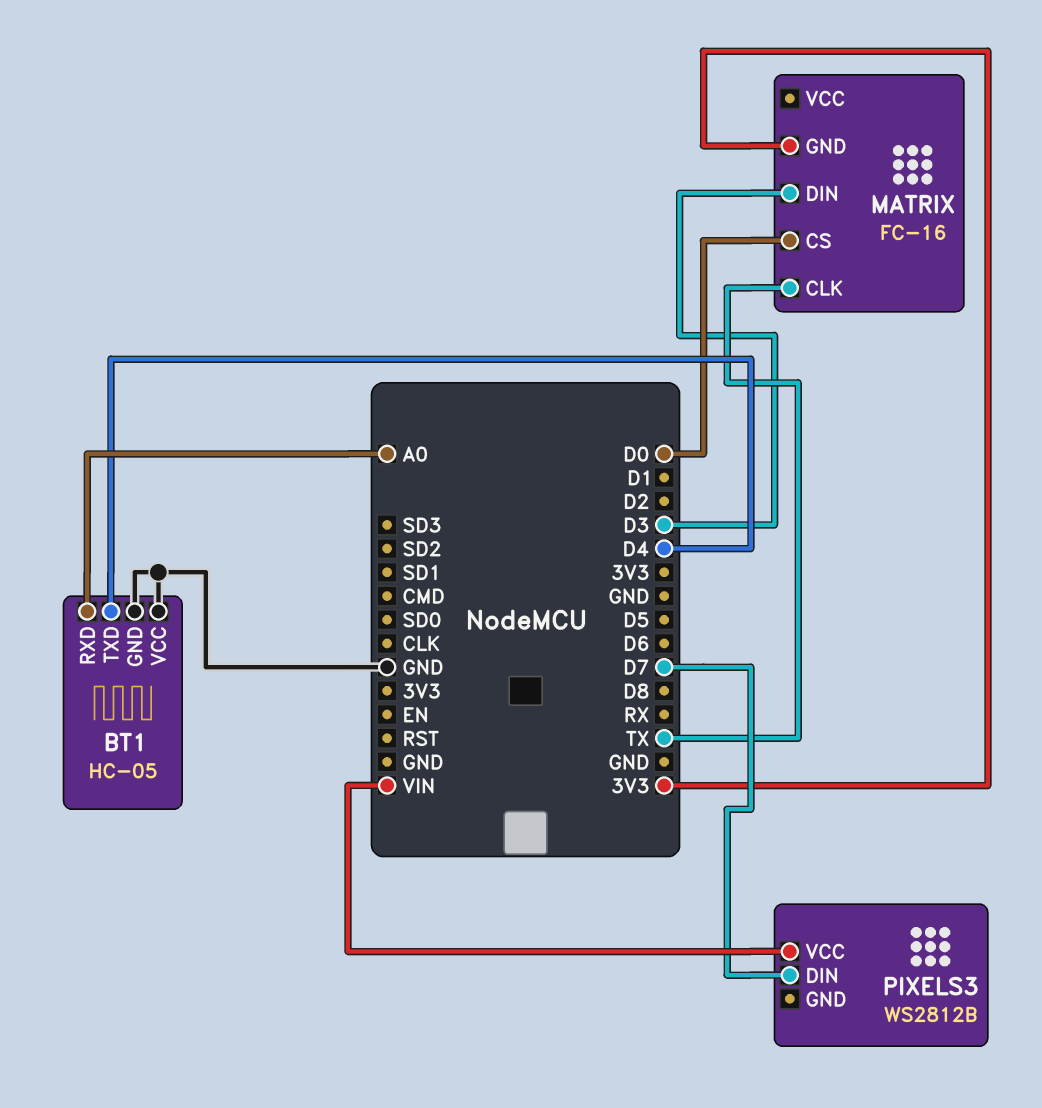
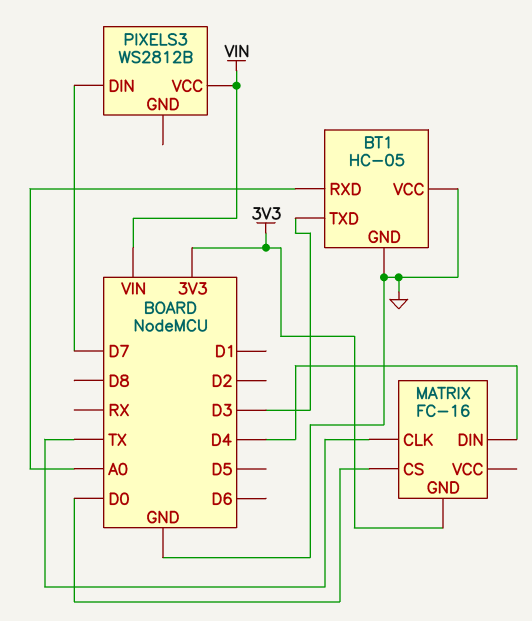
BT1 pin TXD: D4 -> D3
MATRIX pin DIN: D3 -> D4

